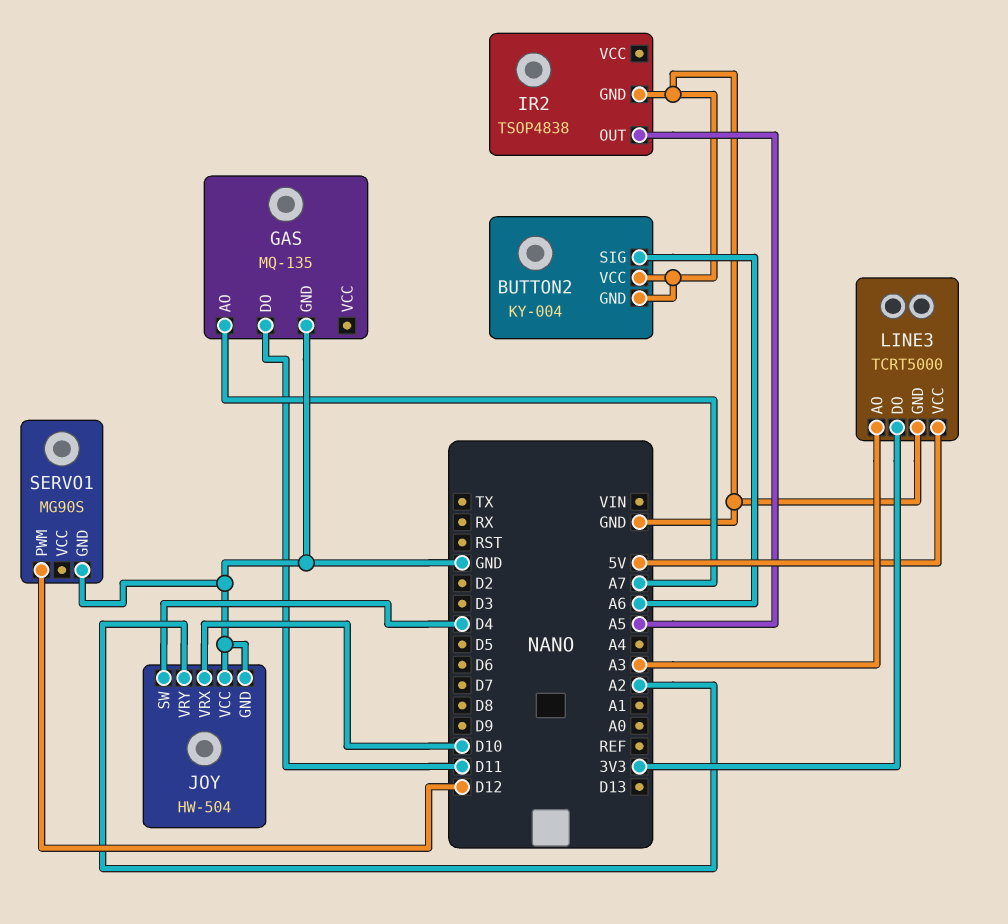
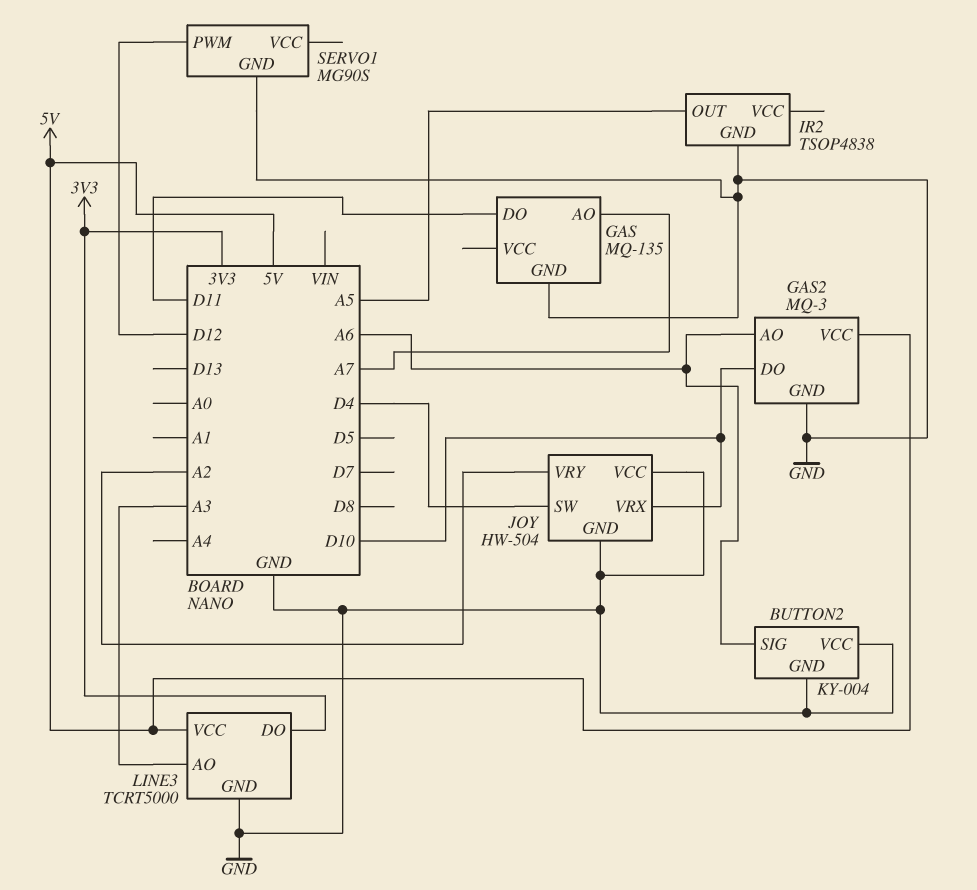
GAS2: none -> MQ-3
GAS2 pin AO: none -> A6
GAS2 pin DO: none -> D10
GAS2 pin GND: none -> GND
GAS2 pin VCC: none -> 5V

